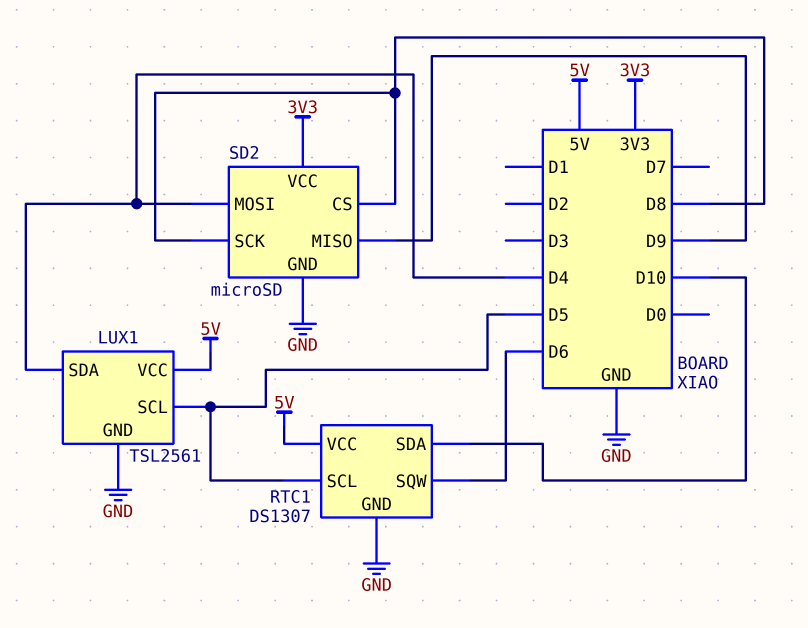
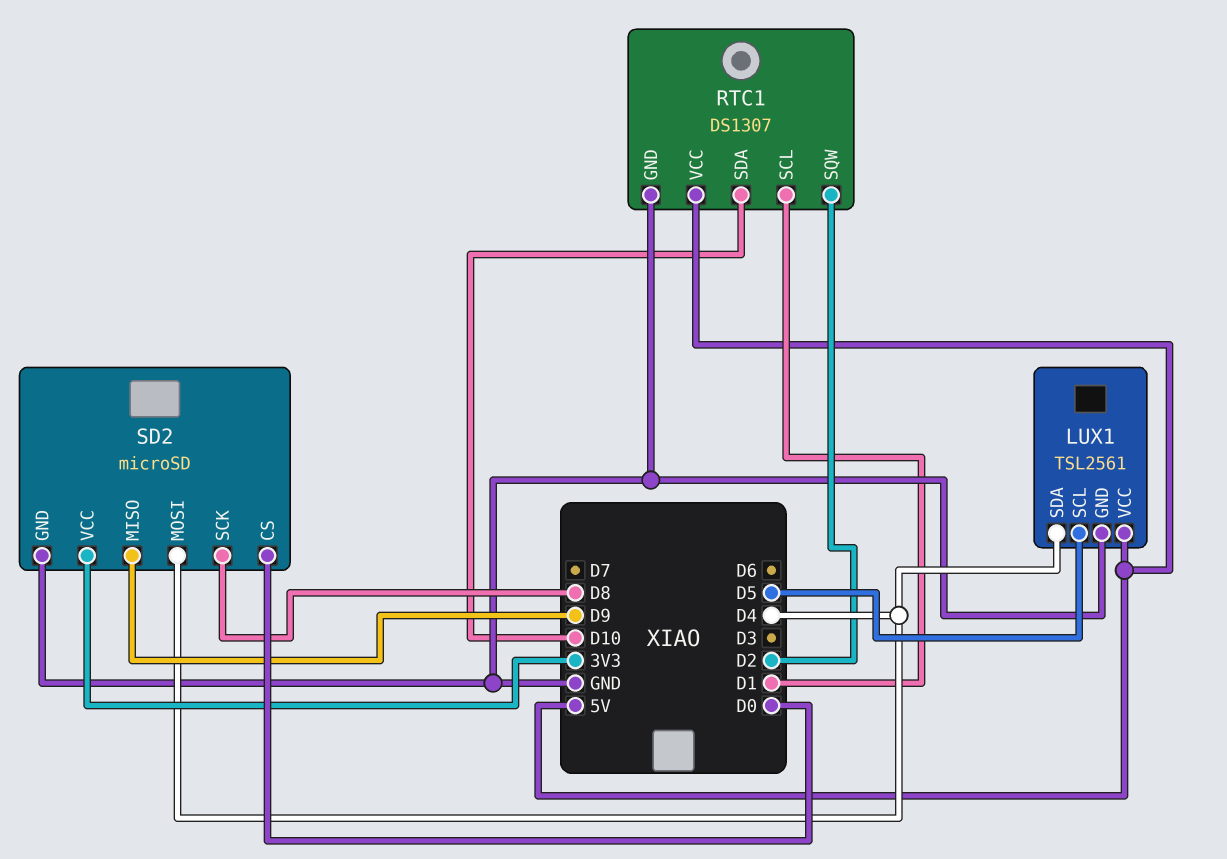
RTC1 pin SCL: D5 -> D1
RTC1 pin SQW: D6 -> D2
SD2 pin CS: D8 -> D0

